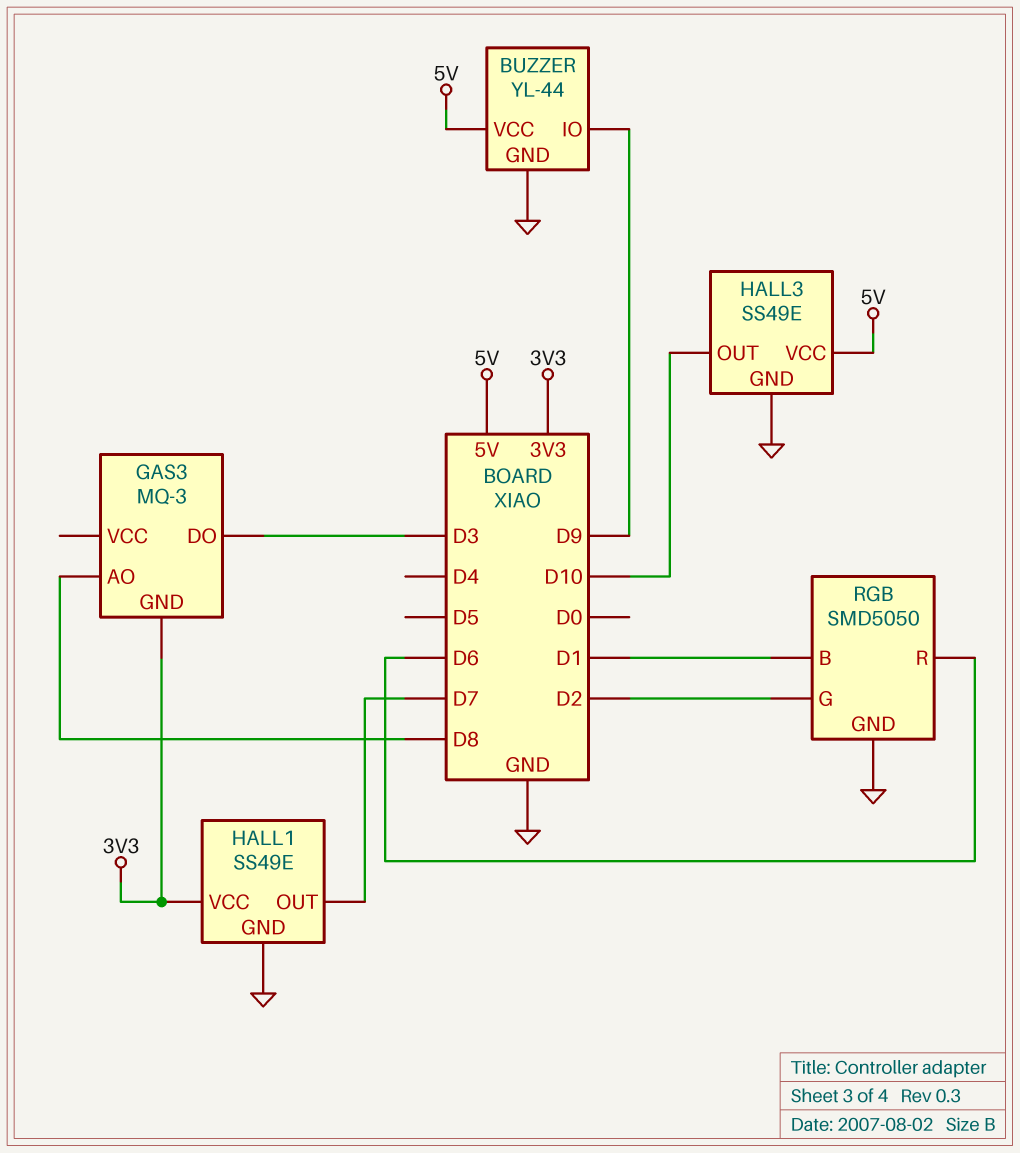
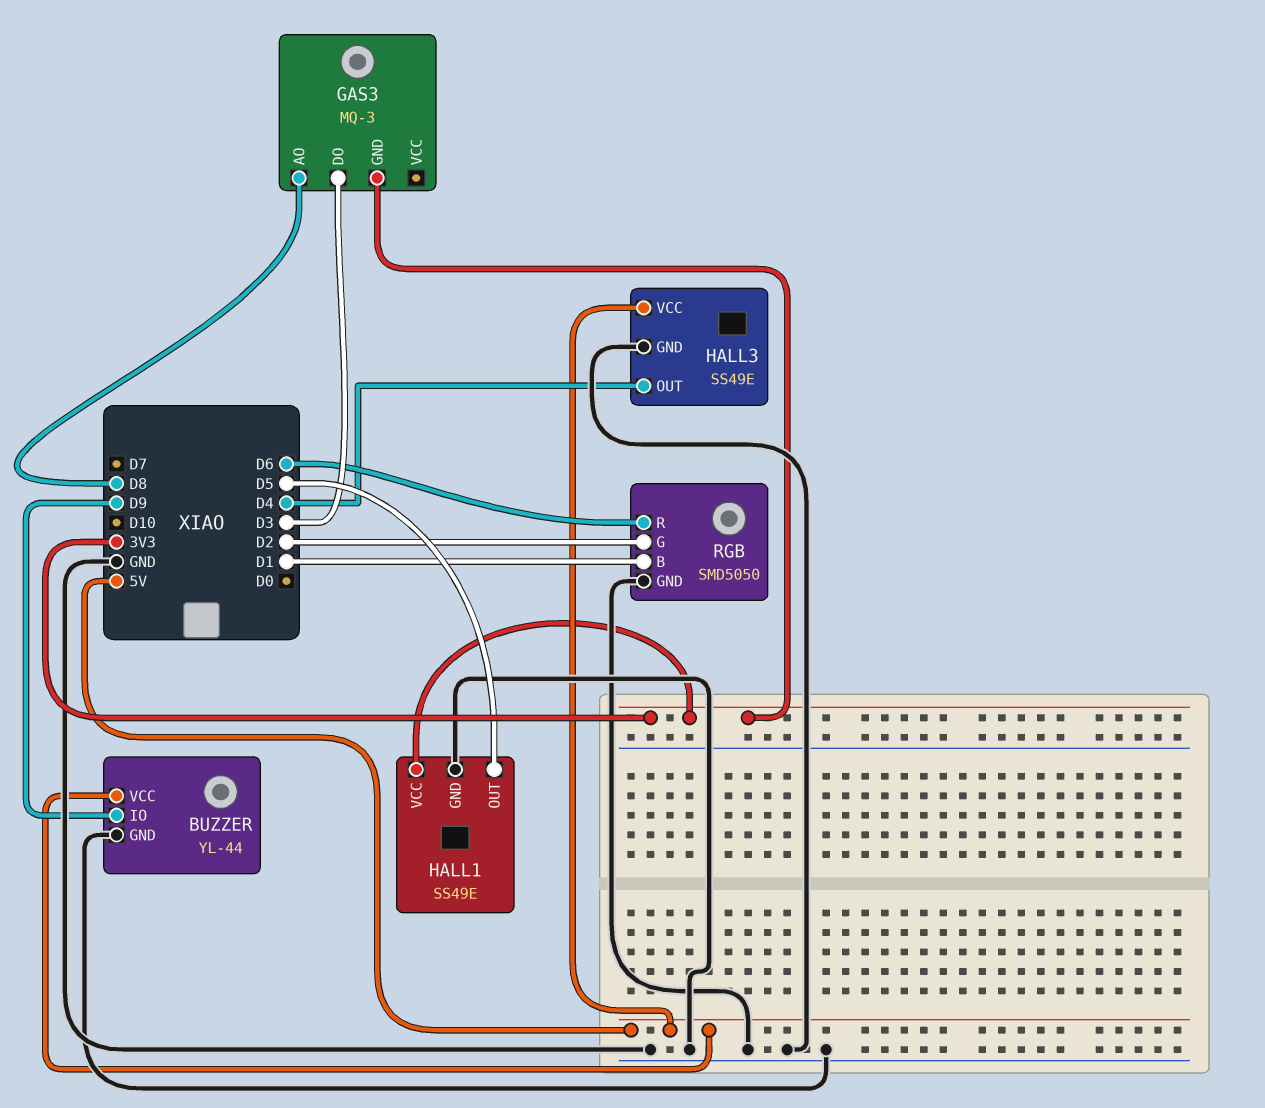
HALL1 pin OUT: D7 -> D5
HALL3 pin OUT: D10 -> D4

